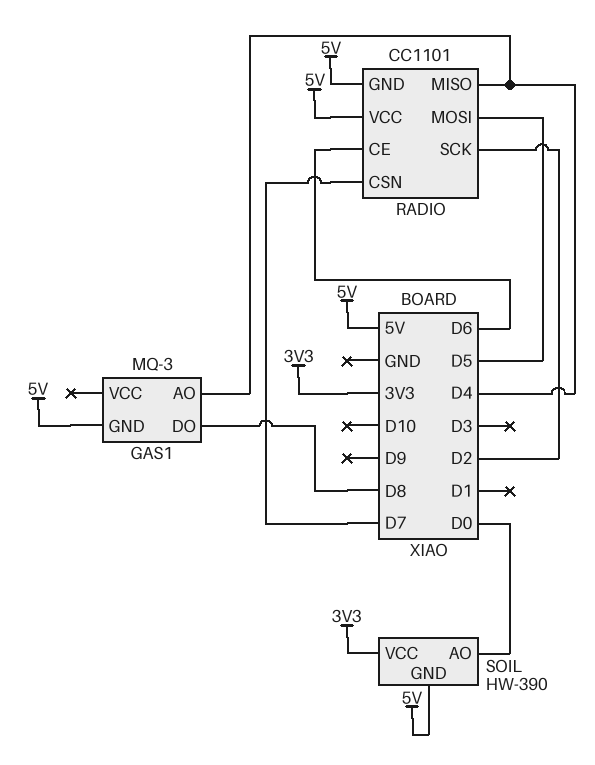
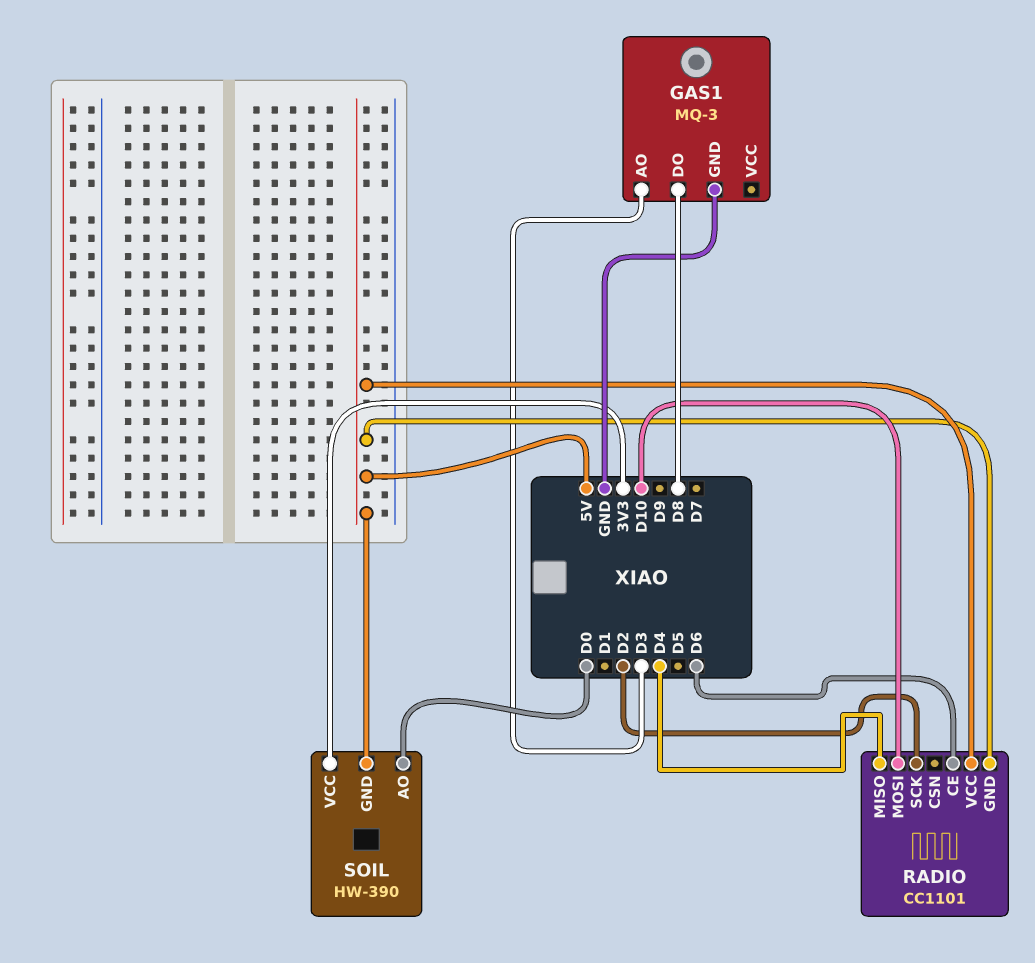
GAS1 pin AO: D4 -> D3
GAS1 pin GND: 5V -> GND
RADIO pin CSN: D7 -> none
RADIO pin MOSI: D5 -> D10

